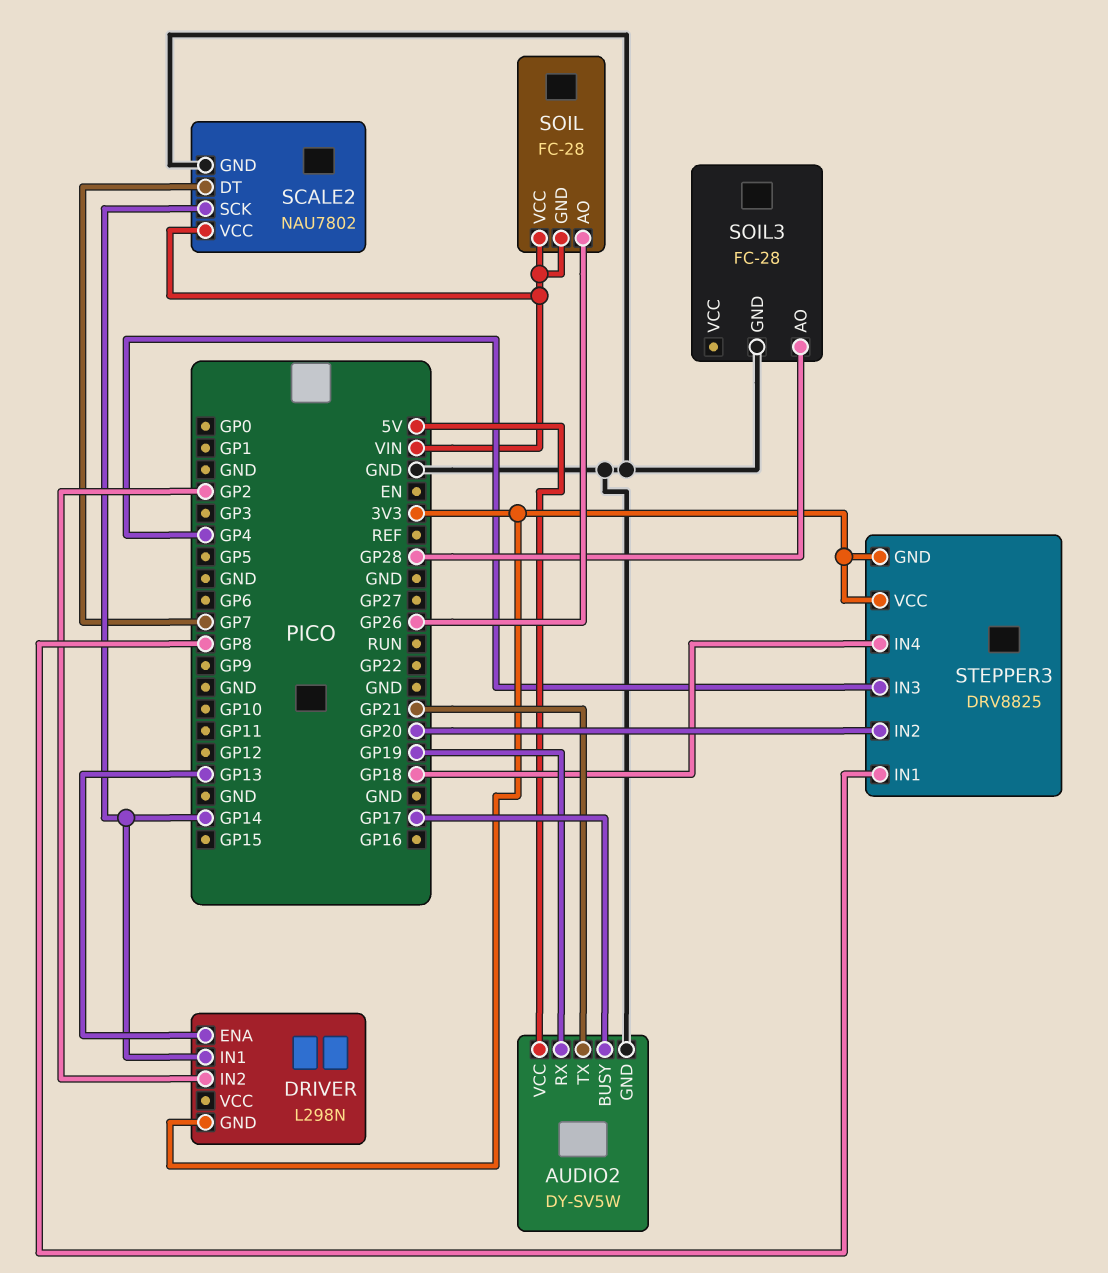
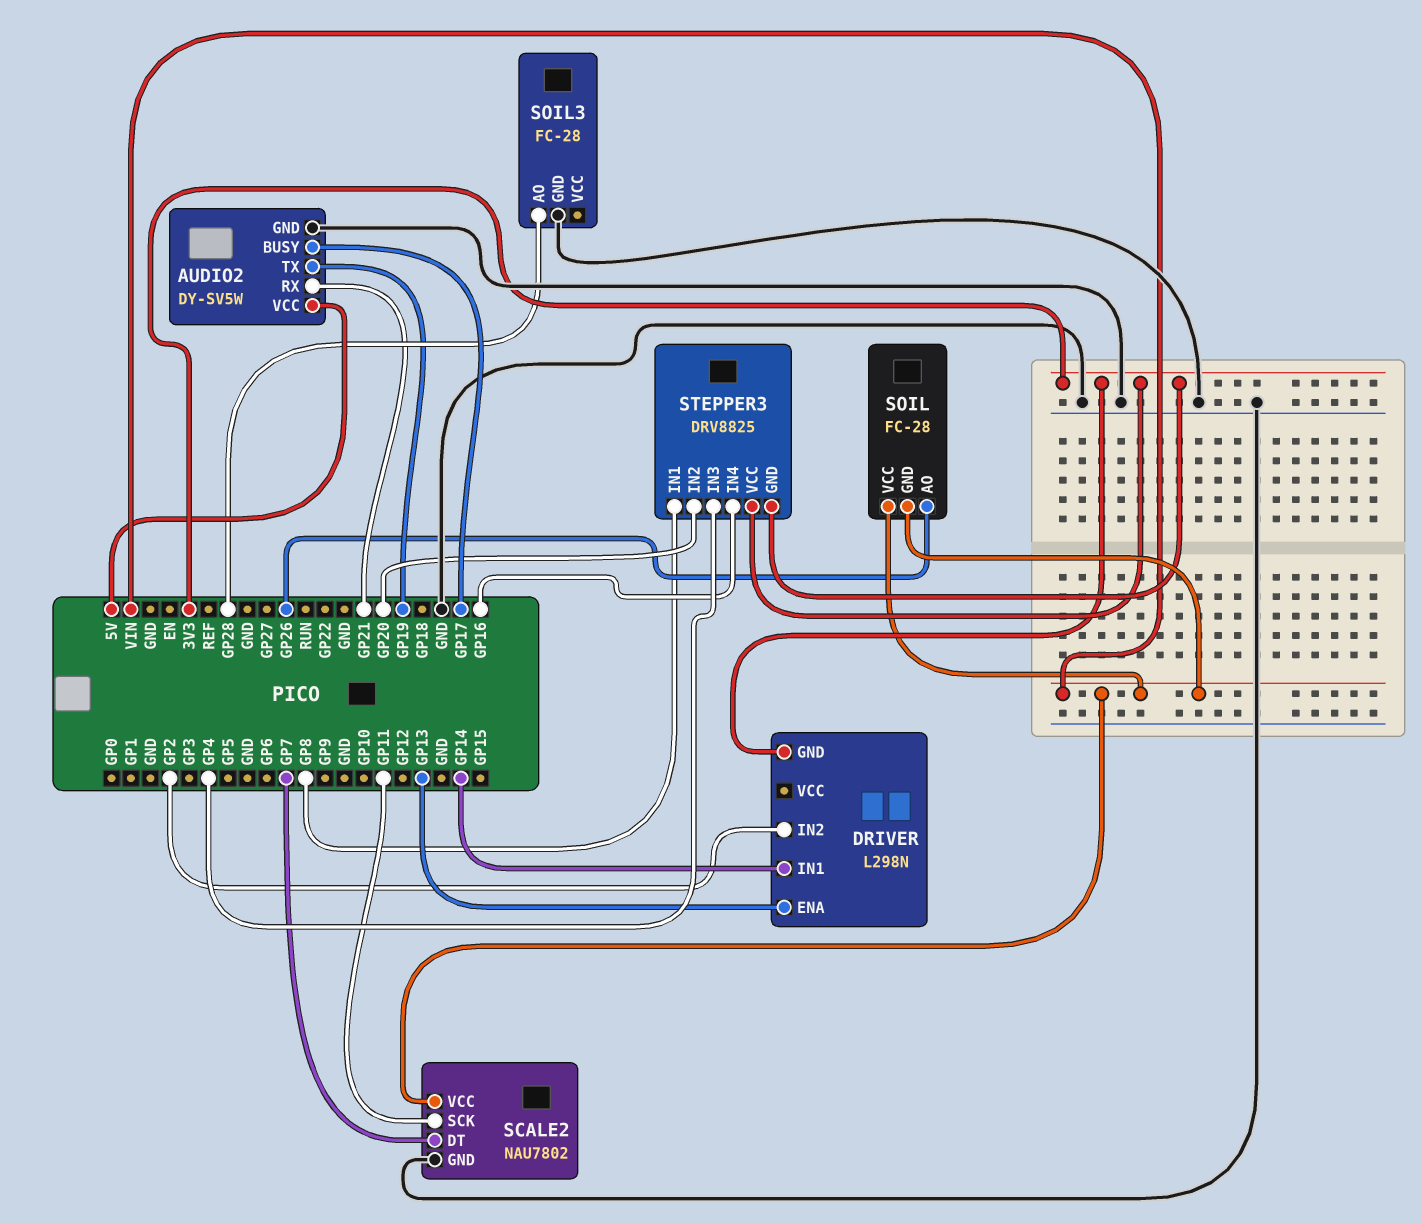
AUDIO2 pin RX: GP19 -> GP21
AUDIO2 pin TX: GP21 -> GP19
SCALE2 pin SCK: GP14 -> GP11
STEPPER3 pin IN4: GP18 -> GP16

